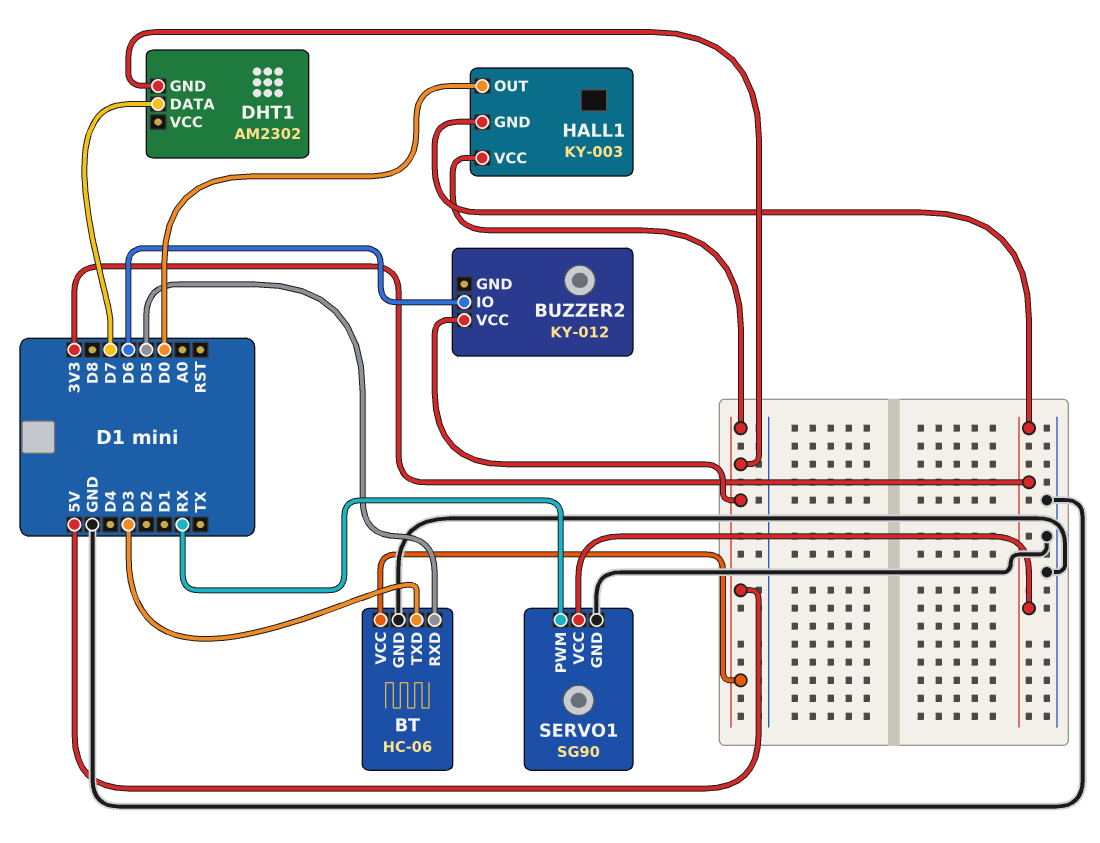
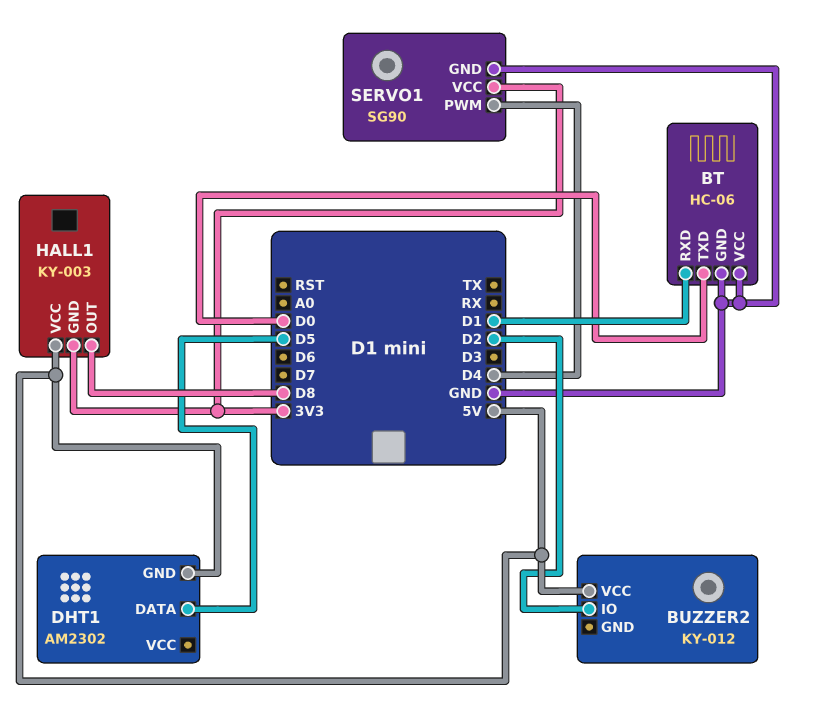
BT pin RXD: D5 -> D1
BT pin TXD: D3 -> D0
BT pin VCC: 5V -> GND
BUZZER2 pin IO: D6 -> D2
DHT1 pin DATA: D7 -> D5
HALL1 pin OUT: D0 -> D8
SERVO1 pin PWM: RX -> D4

